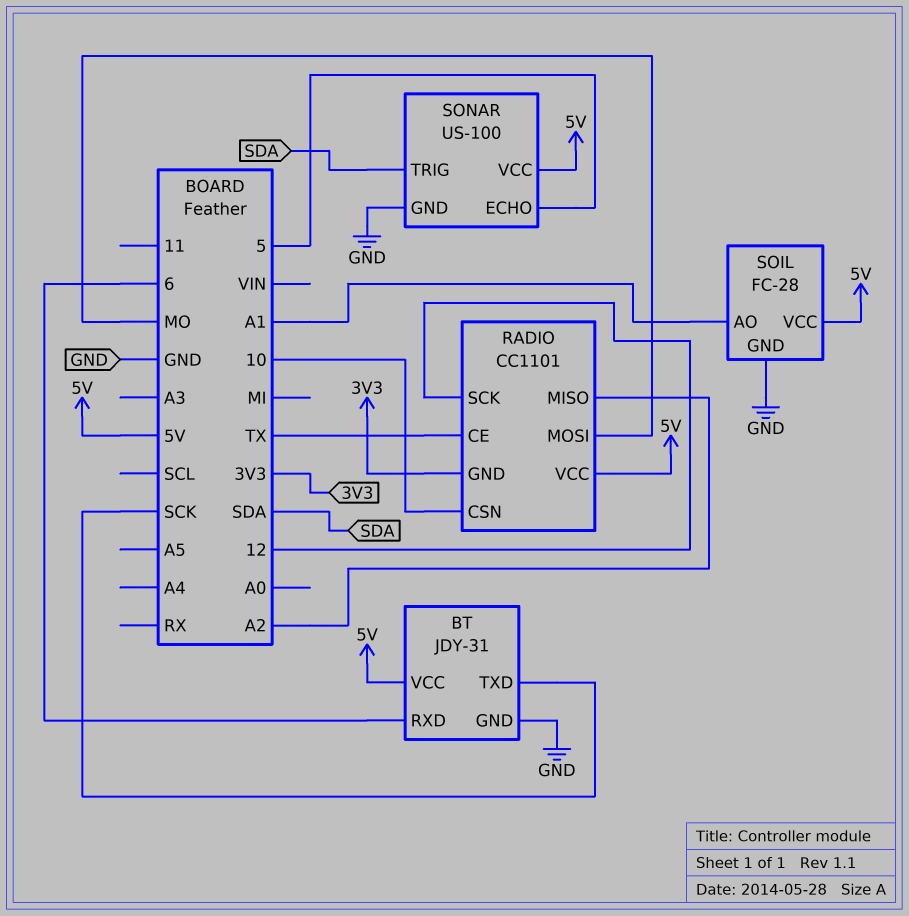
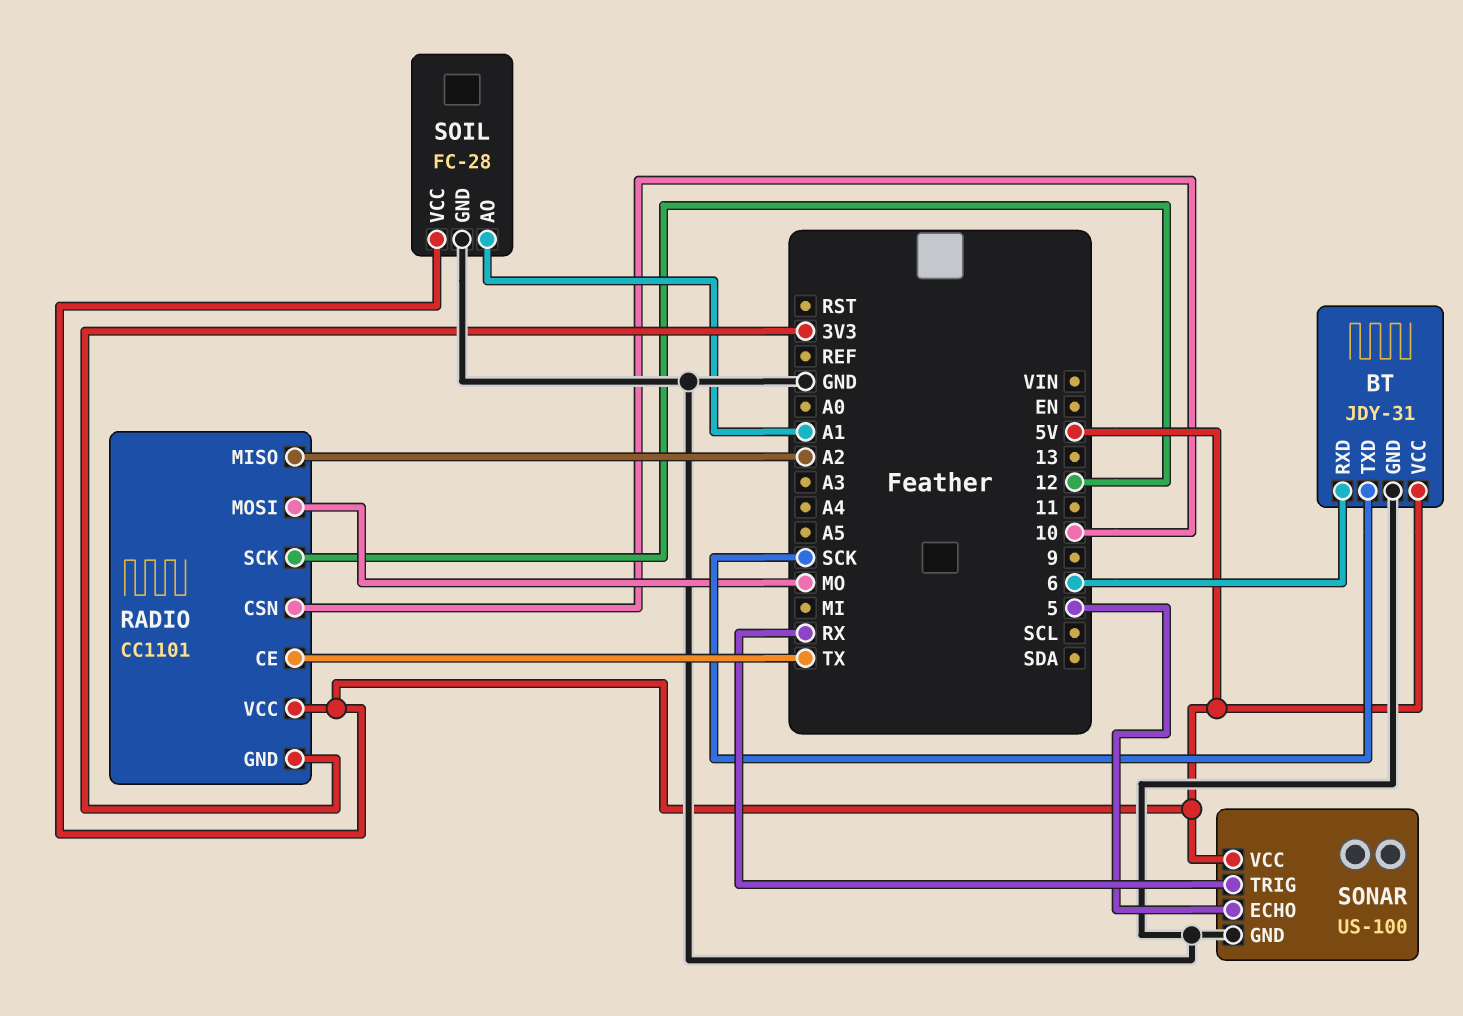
SONAR pin TRIG: SDA -> RX

